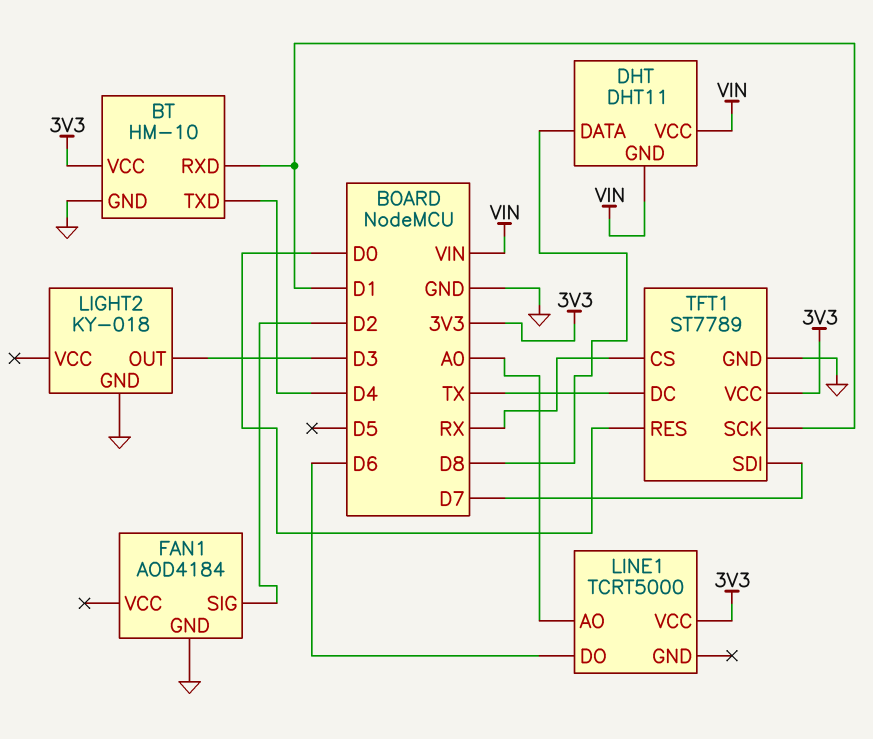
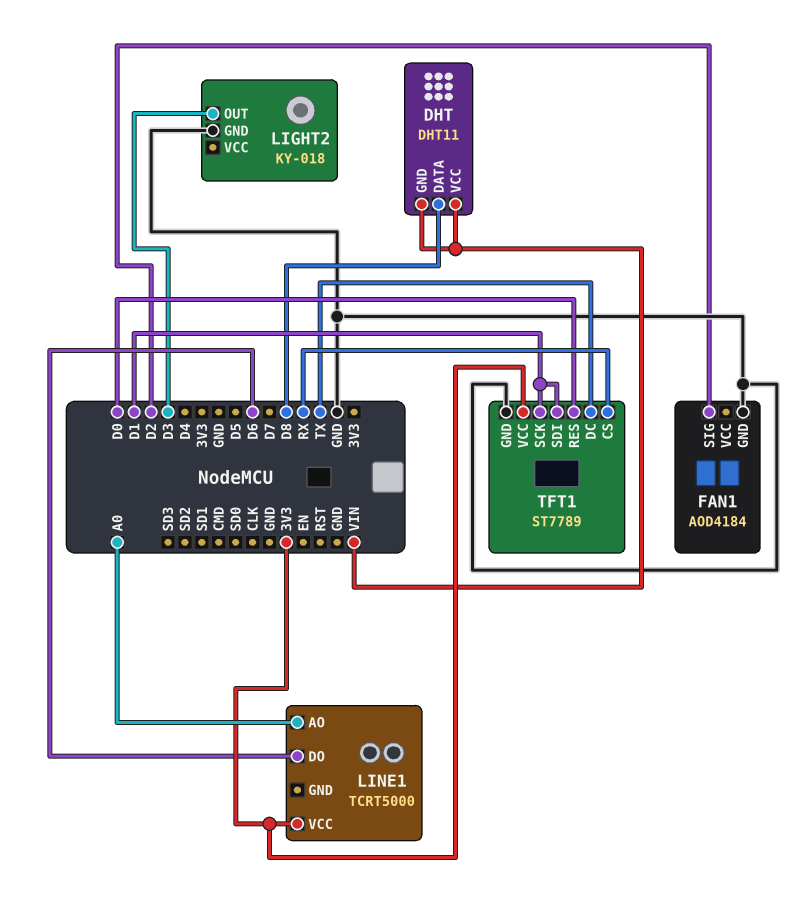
BT: HM-10 -> none
BT pin GND: GND -> none
BT pin RXD: D1 -> none
BT pin TXD: D4 -> none
BT pin VCC: 3V3 -> none
TFT1 pin SDI: D7 -> D1

